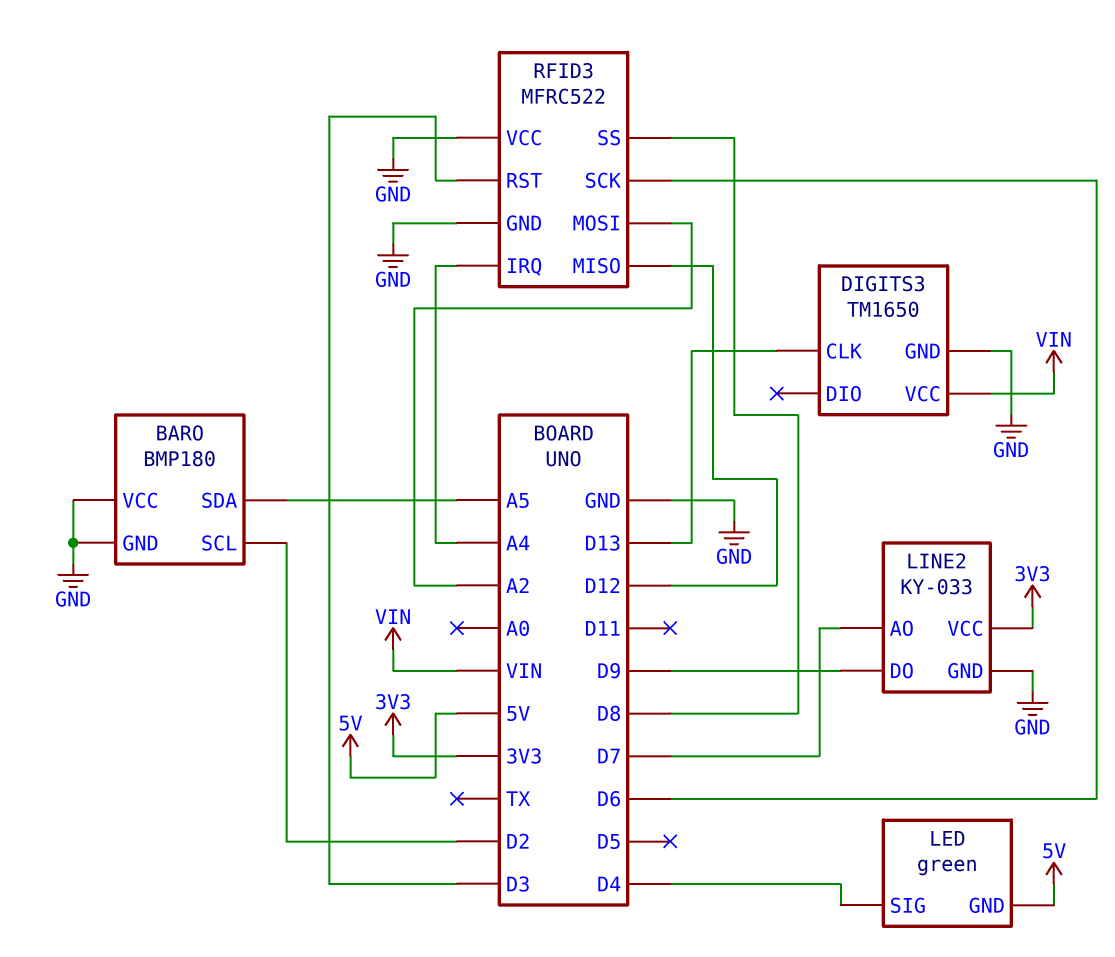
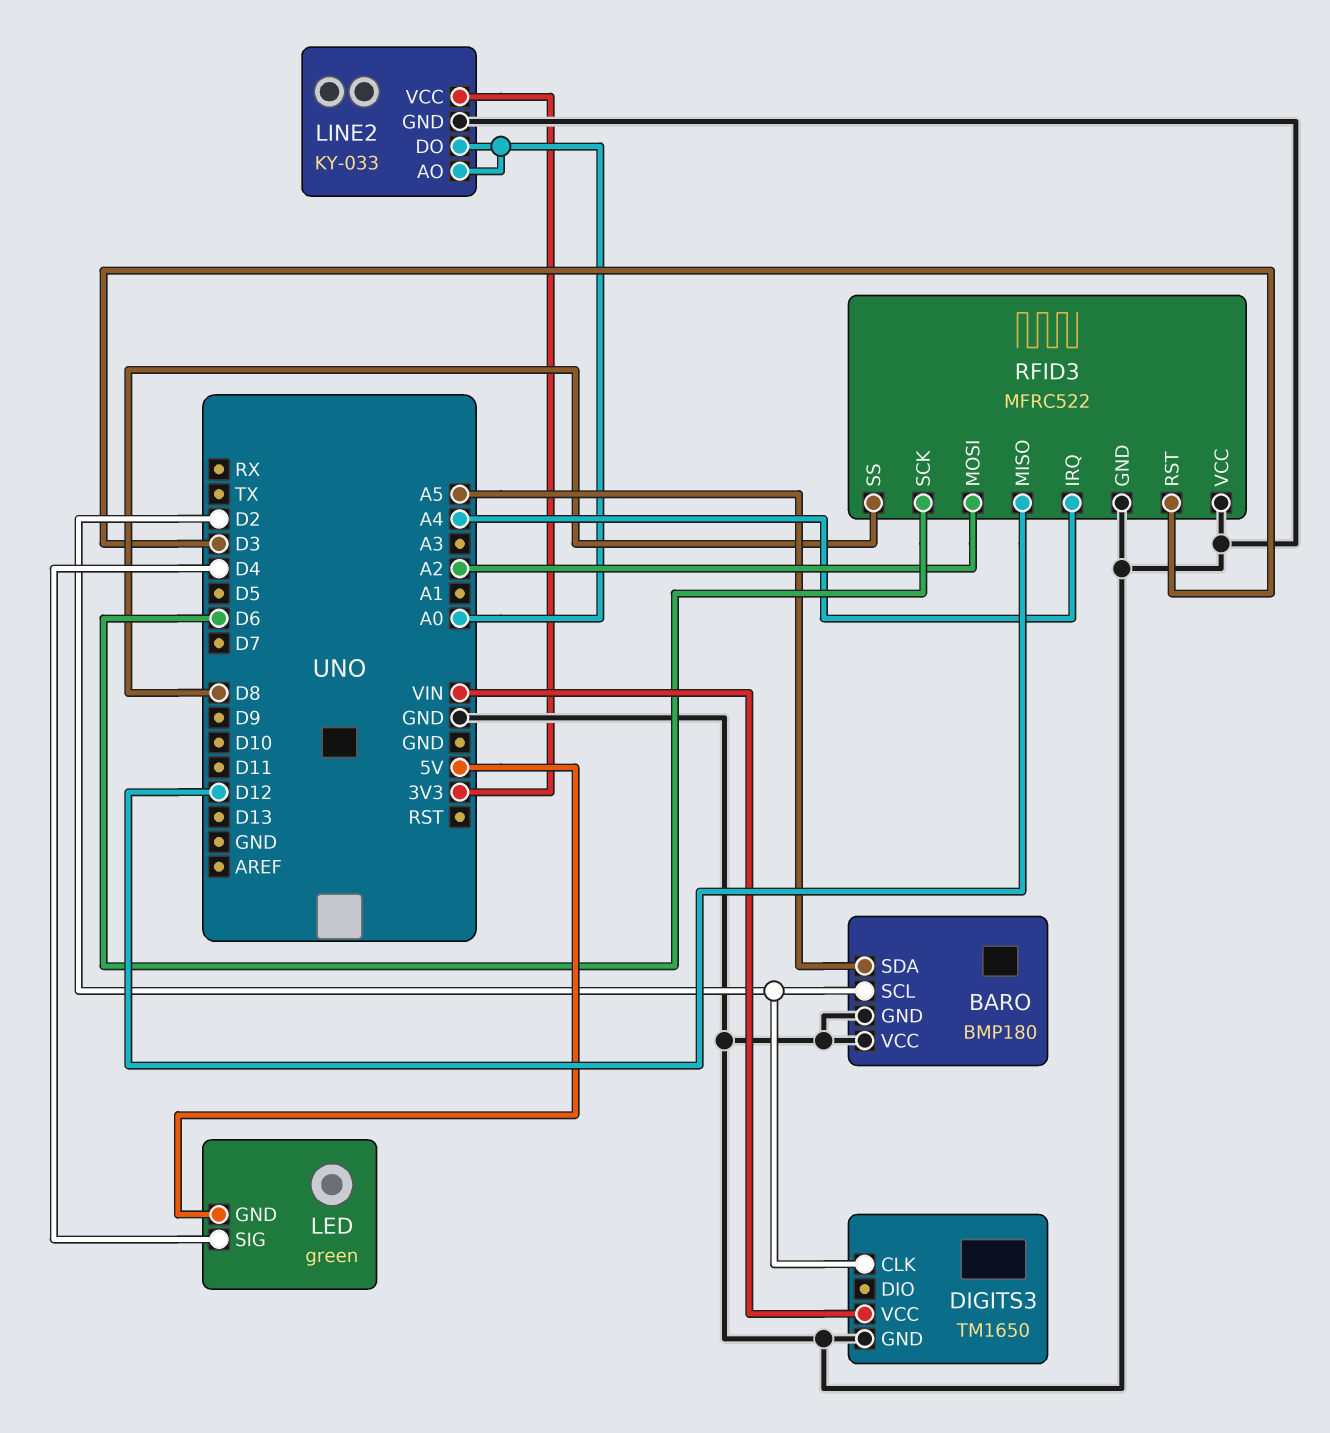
DIGITS3 pin CLK: D13 -> D2
LINE2 pin AO: D7 -> A0
LINE2 pin DO: D9 -> A0

